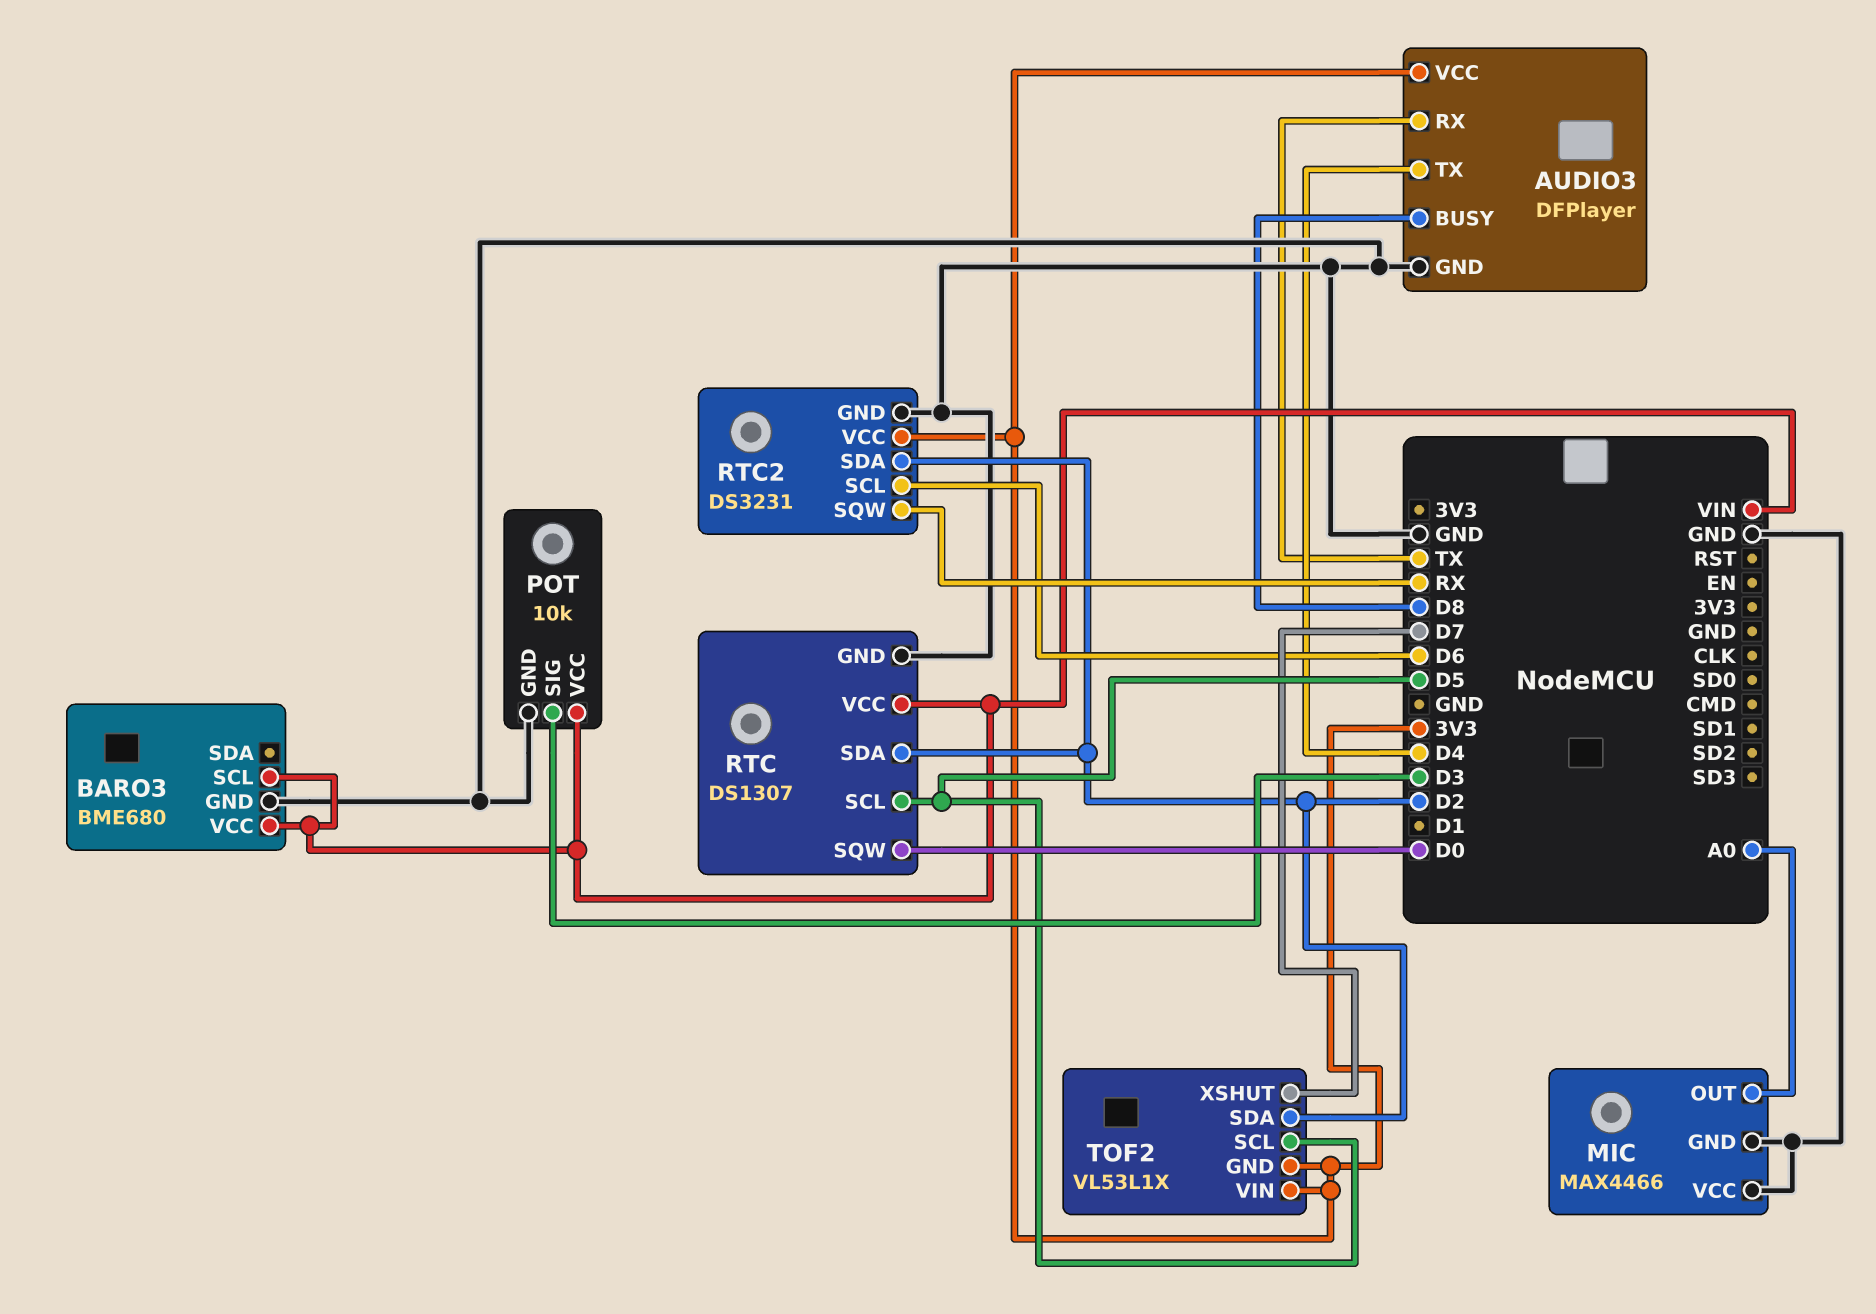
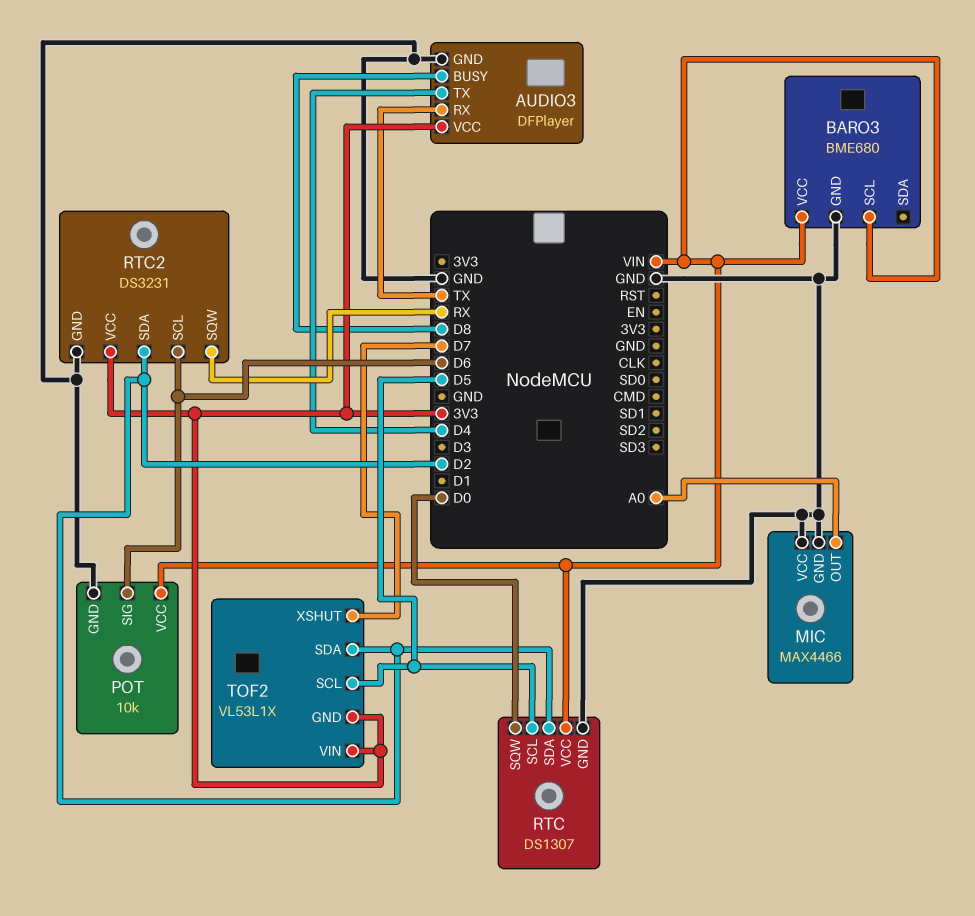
POT pin SIG: D3 -> D6

